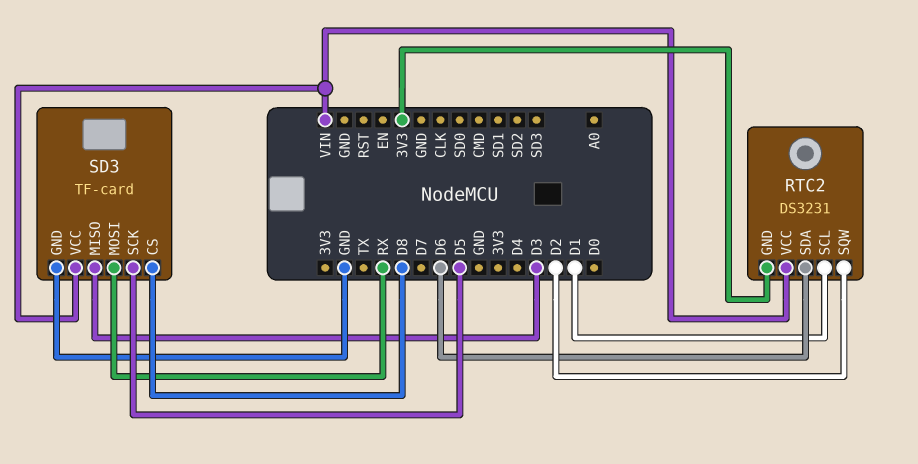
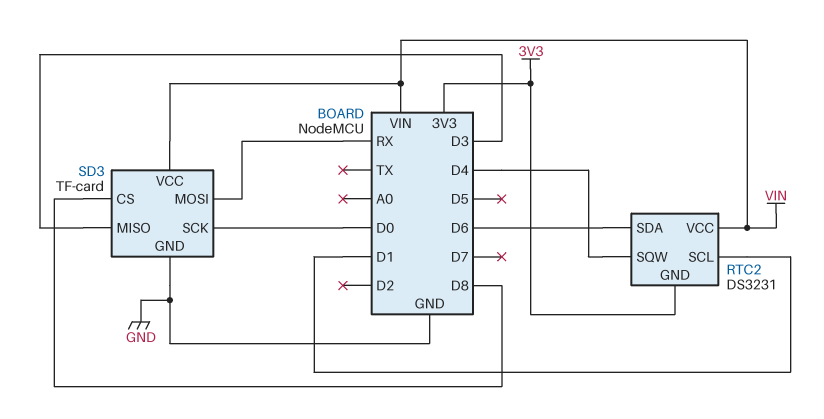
RTC2 pin SQW: D2 -> D4
SD3 pin SCK: D5 -> D0

